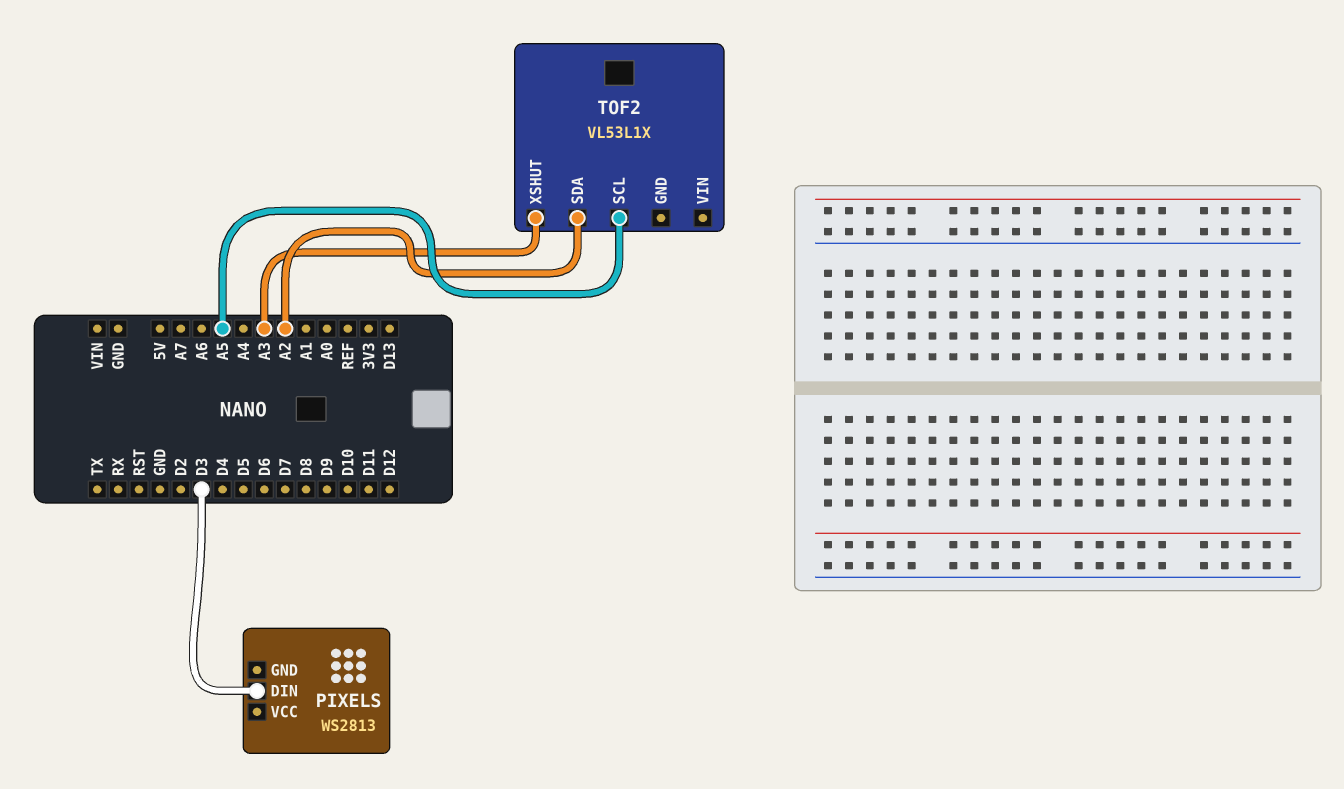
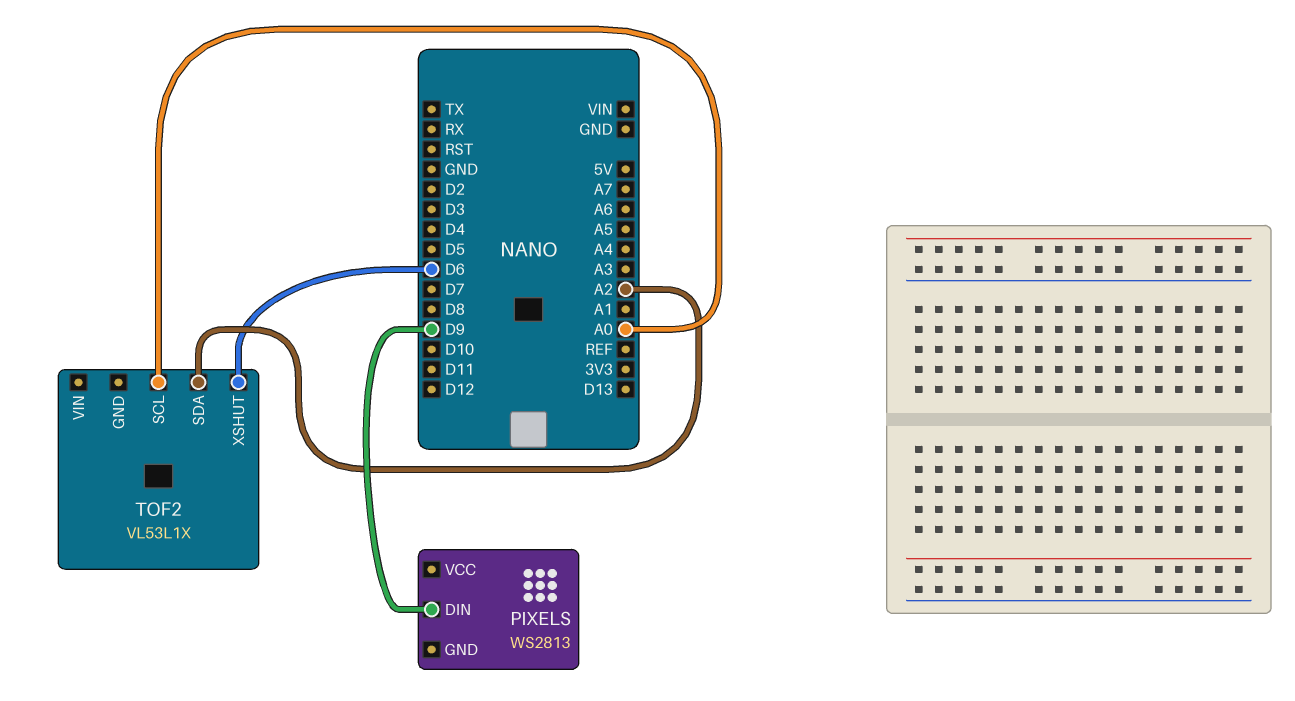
PIXELS pin DIN: D3 -> D9
TOF2 pin SCL: A5 -> A0
TOF2 pin XSHUT: A3 -> D6

